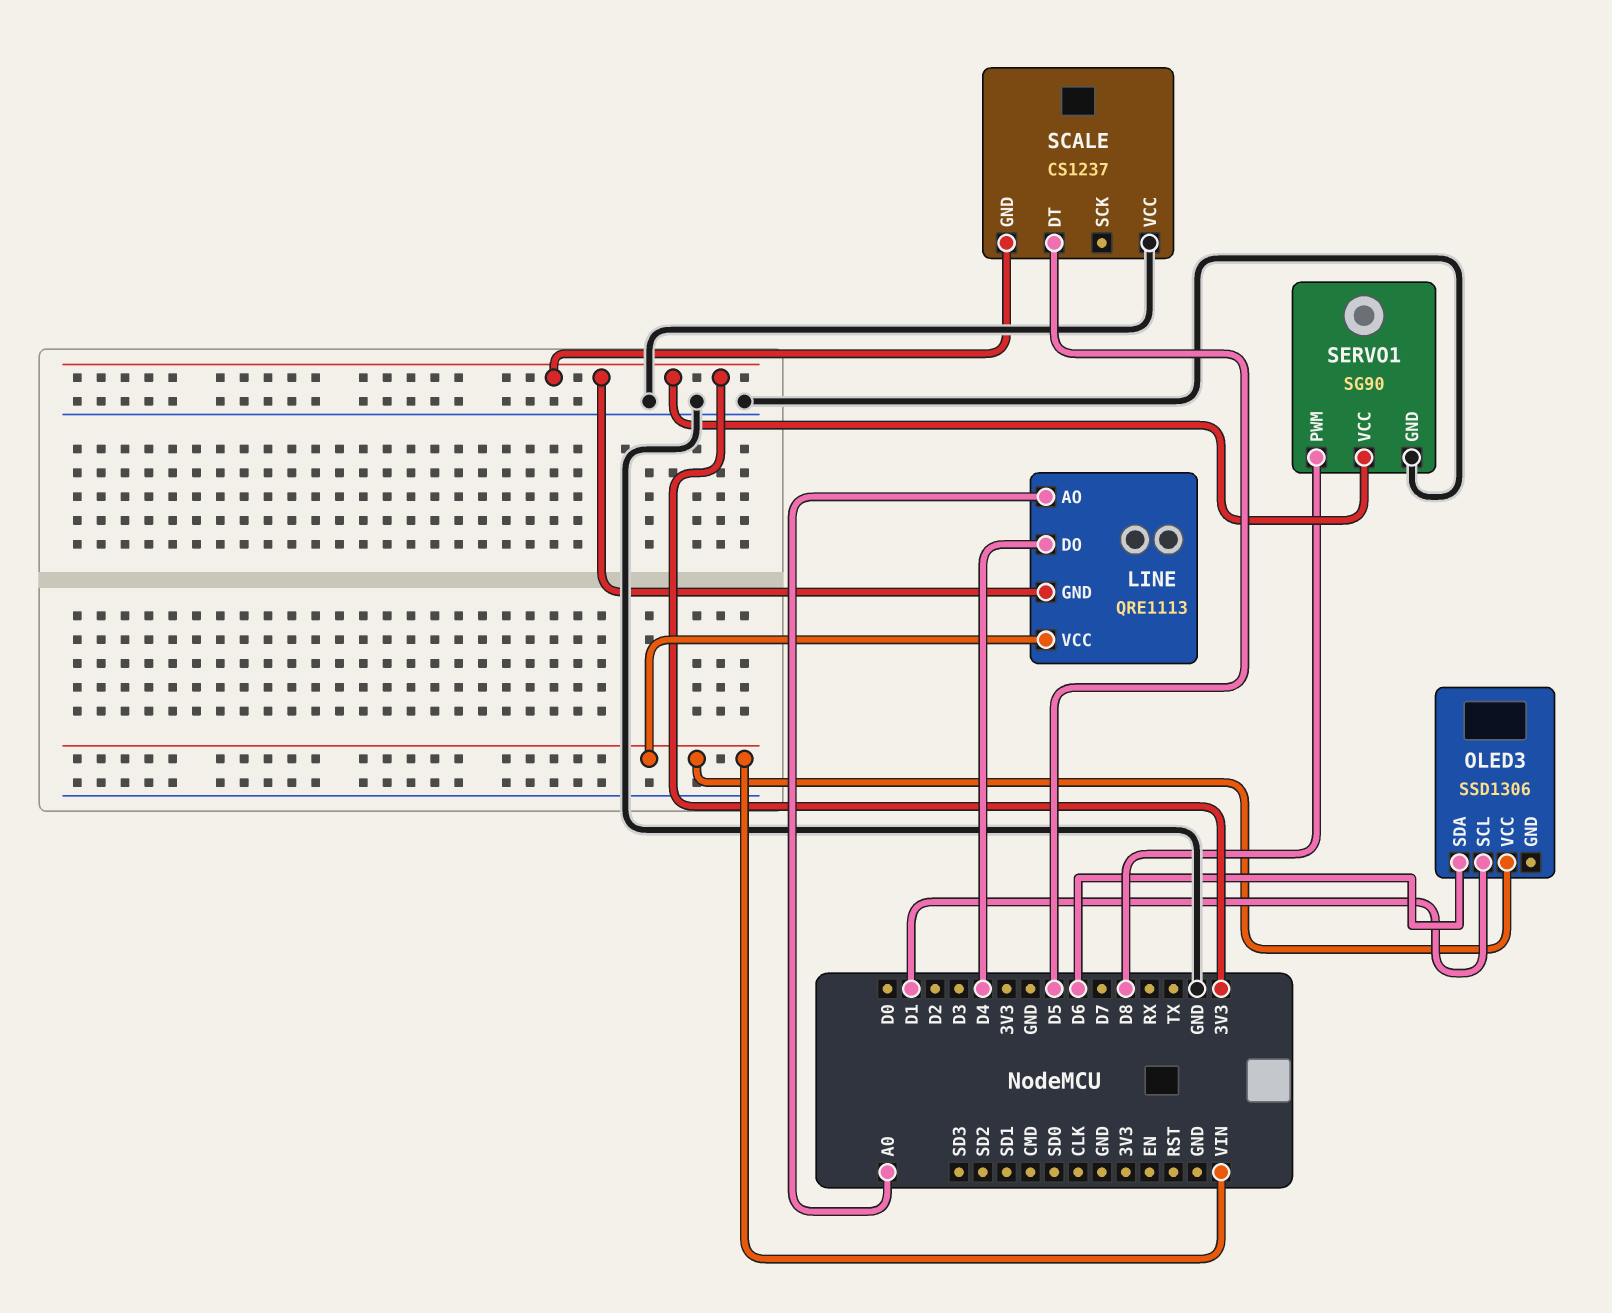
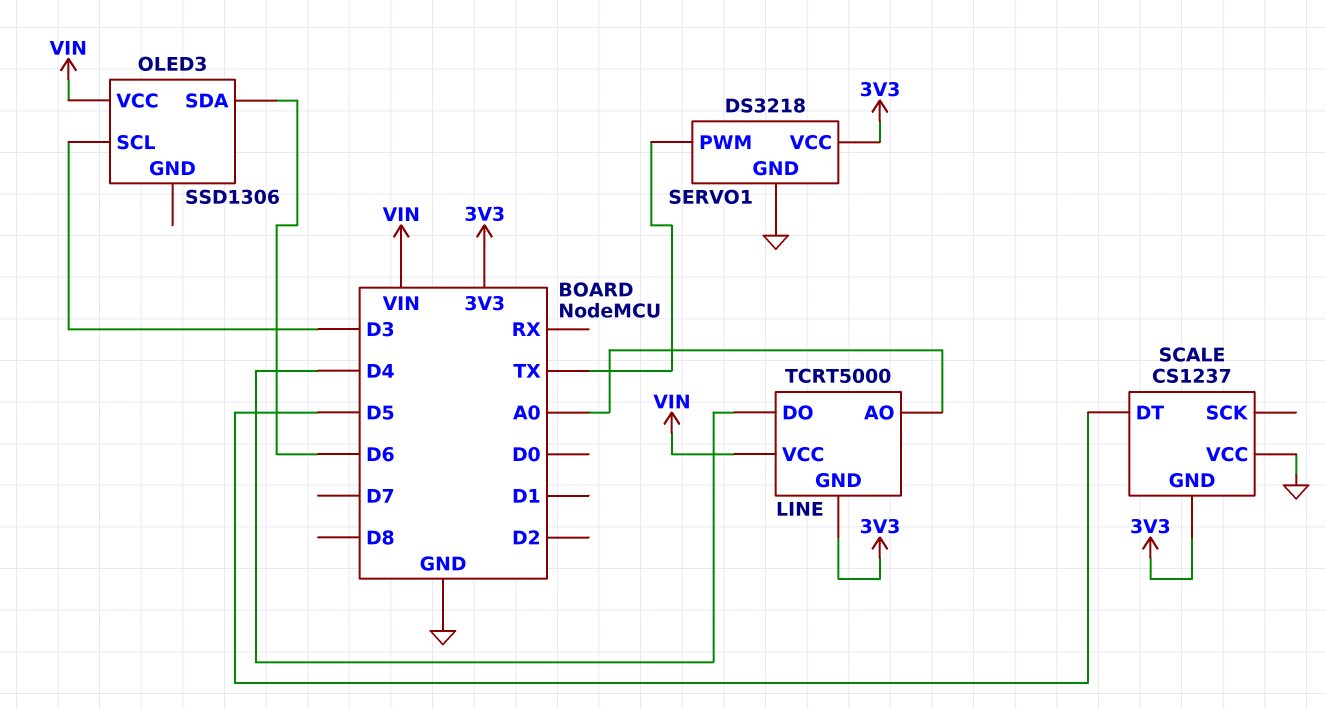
LINE: QRE1113 -> TCRT5000
OLED3 pin SCL: D1 -> D3
SERVO1: SG90 -> DS3218
SERVO1 pin PWM: D8 -> TX

